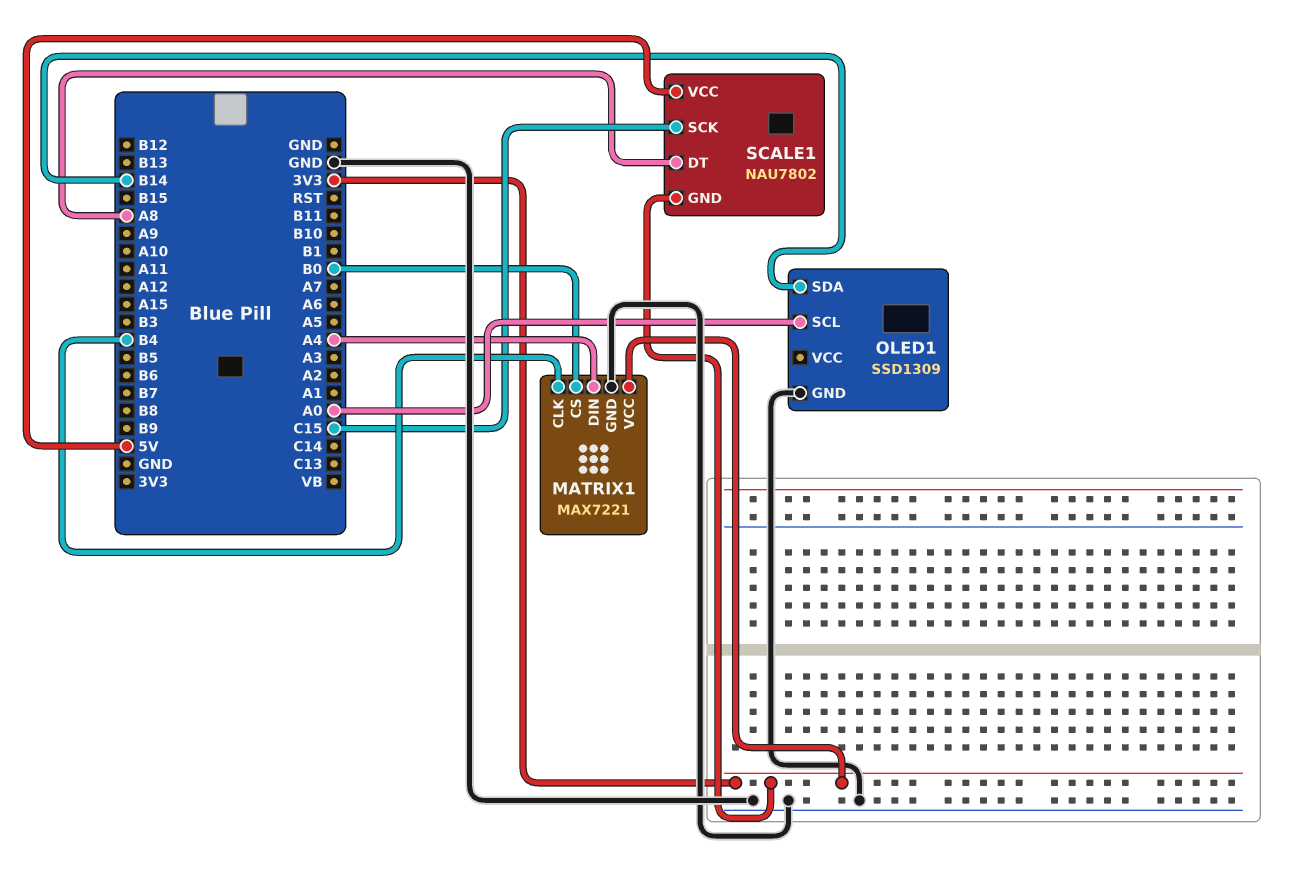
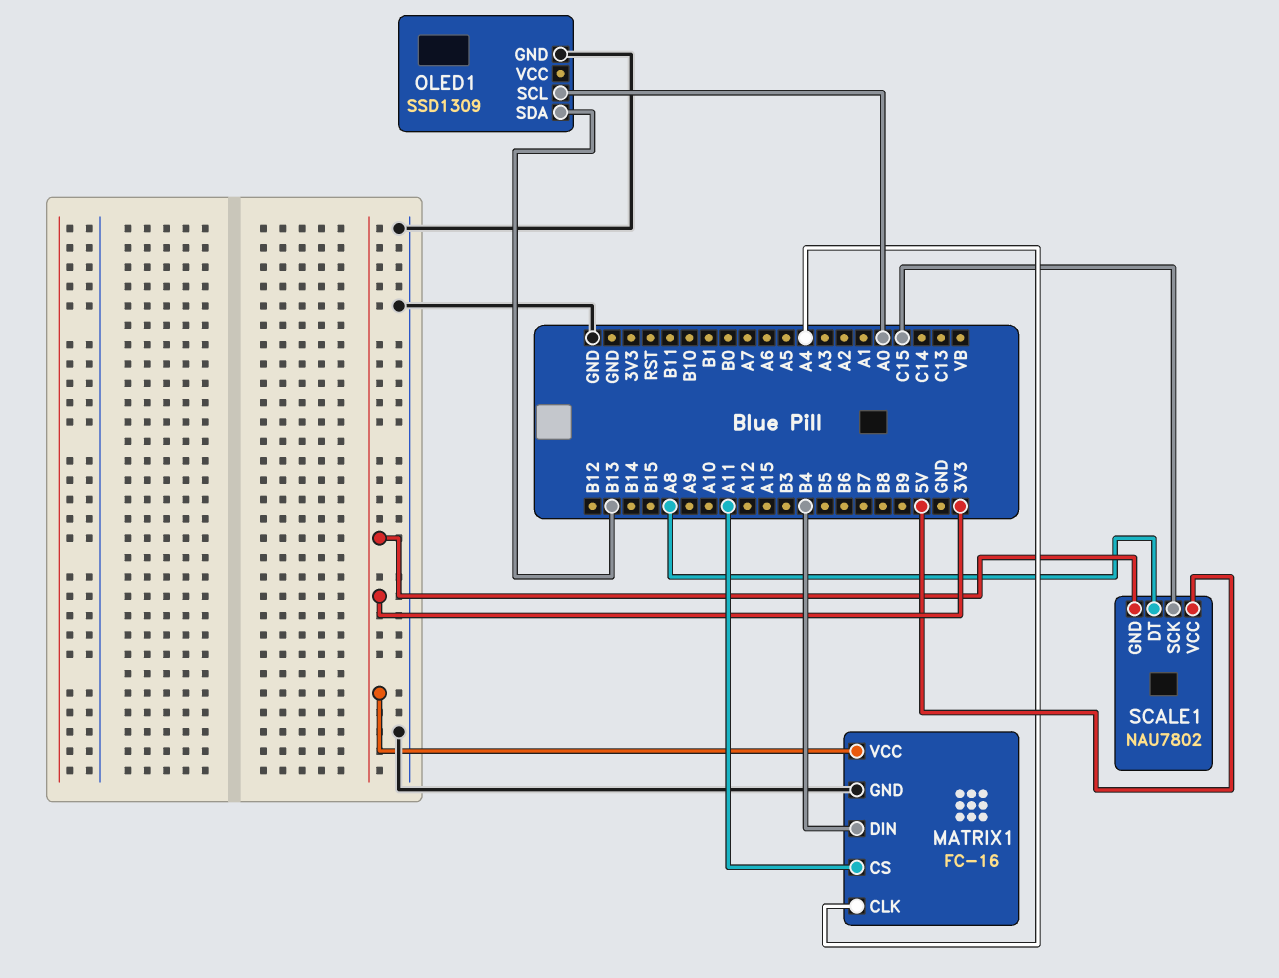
MATRIX1: MAX7221 -> FC-16
MATRIX1 pin CLK: B4 -> A4
MATRIX1 pin CS: B0 -> A11
MATRIX1 pin DIN: A4 -> B4
OLED1 pin SDA: B14 -> B13

